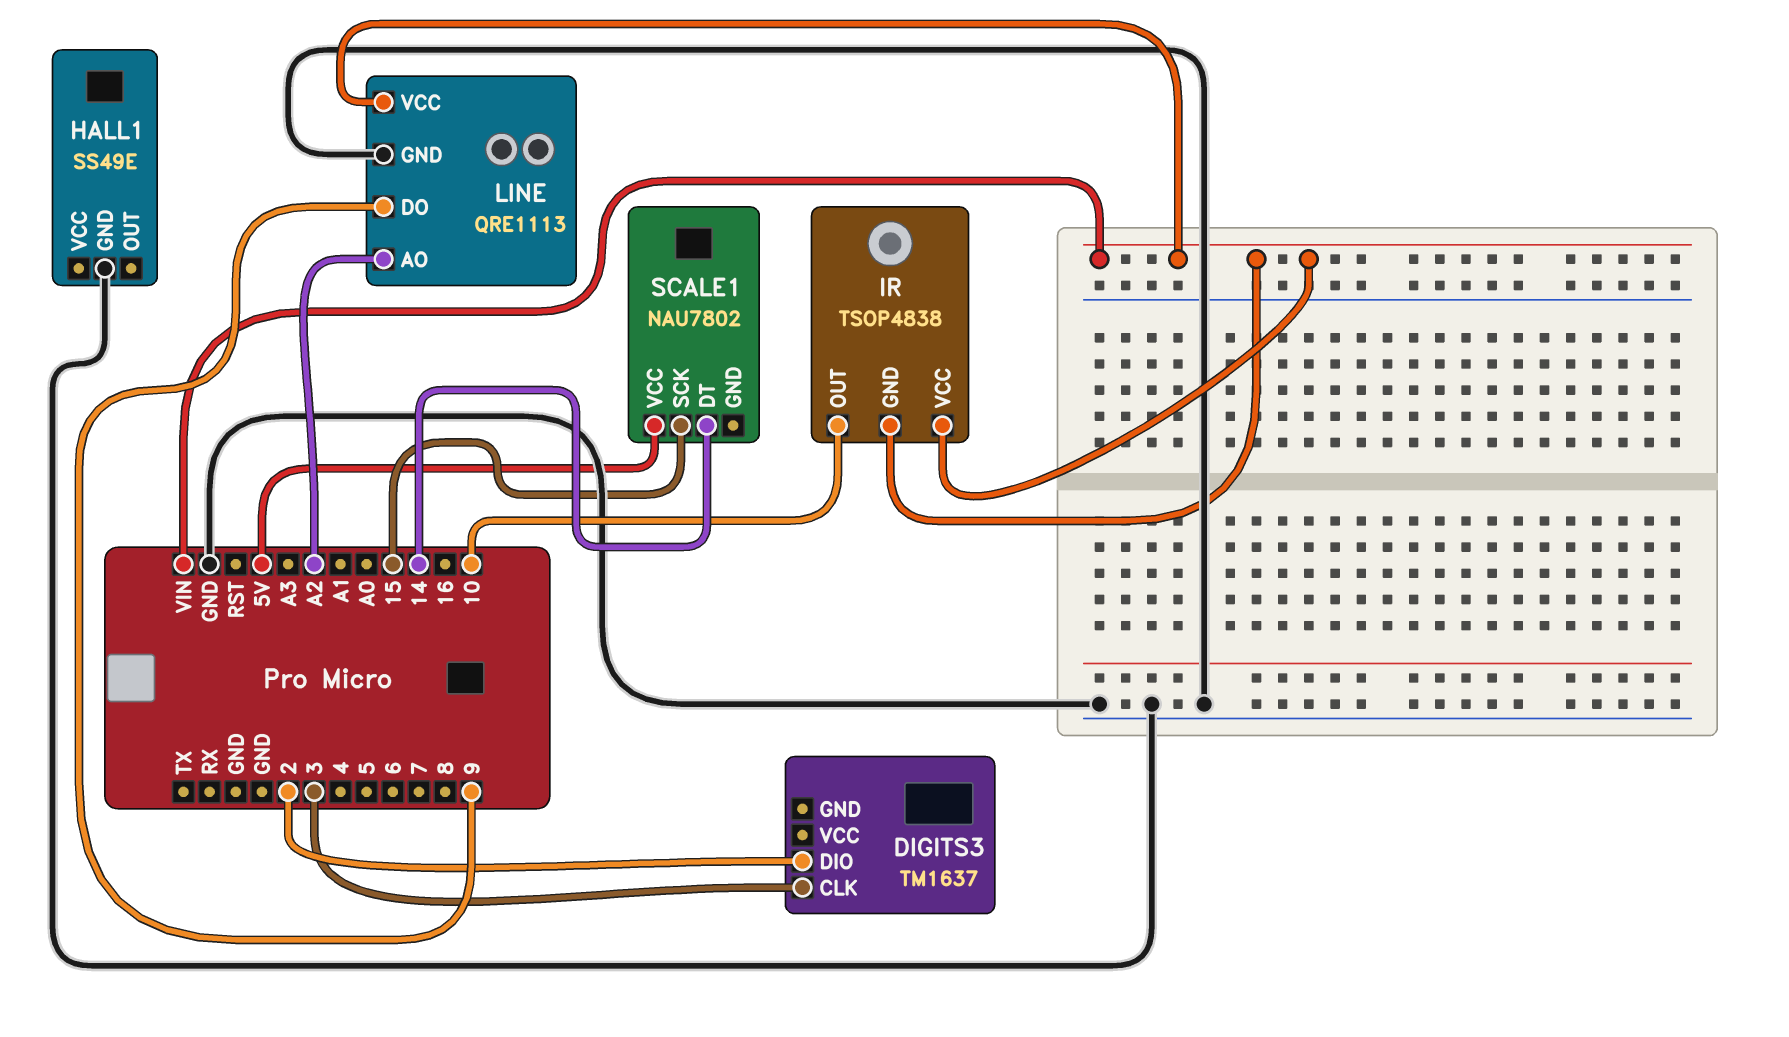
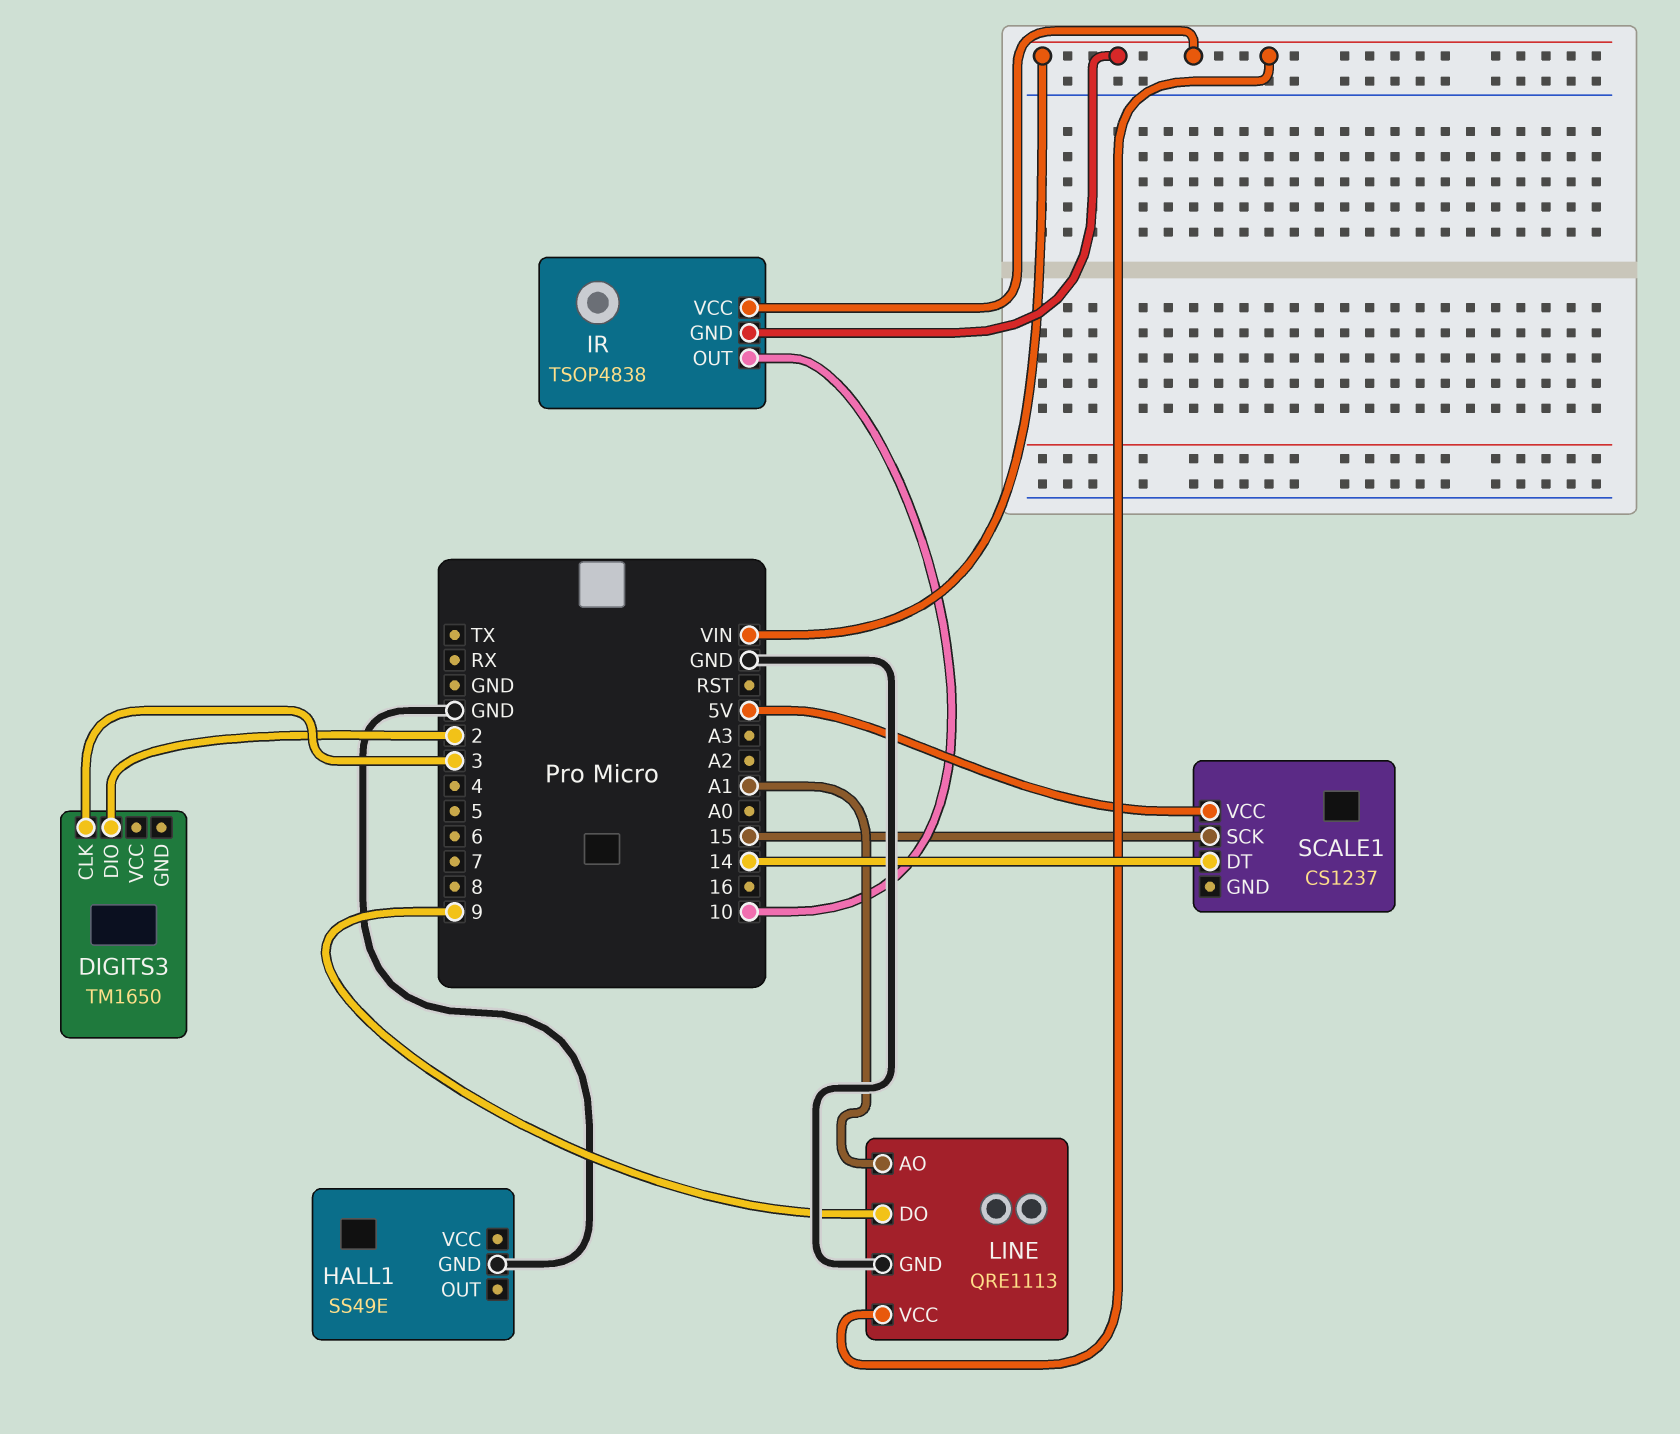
DIGITS3: TM1637 -> TM1650
LINE pin AO: A2 -> A1
SCALE1: NAU7802 -> CS1237

